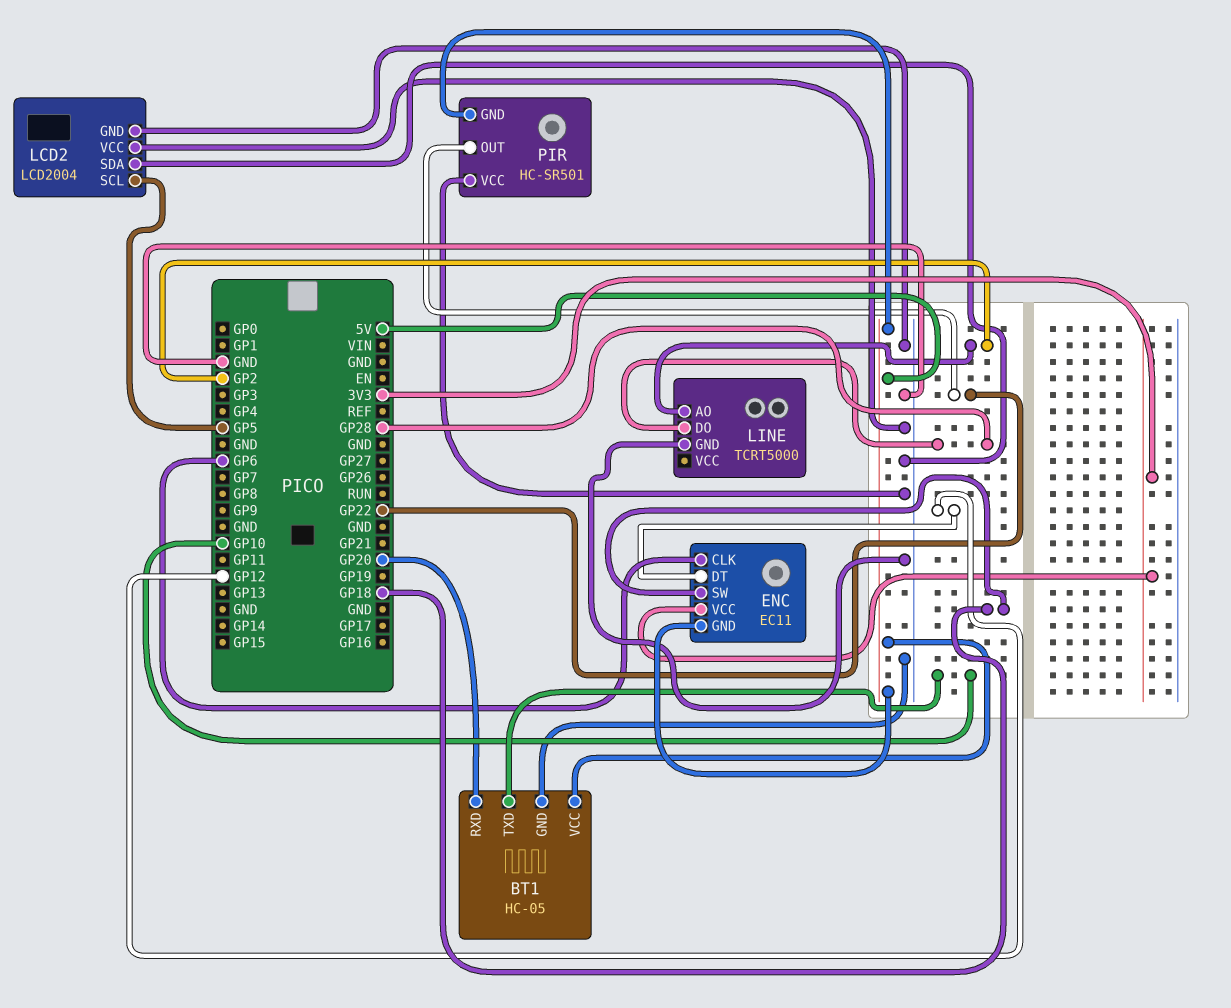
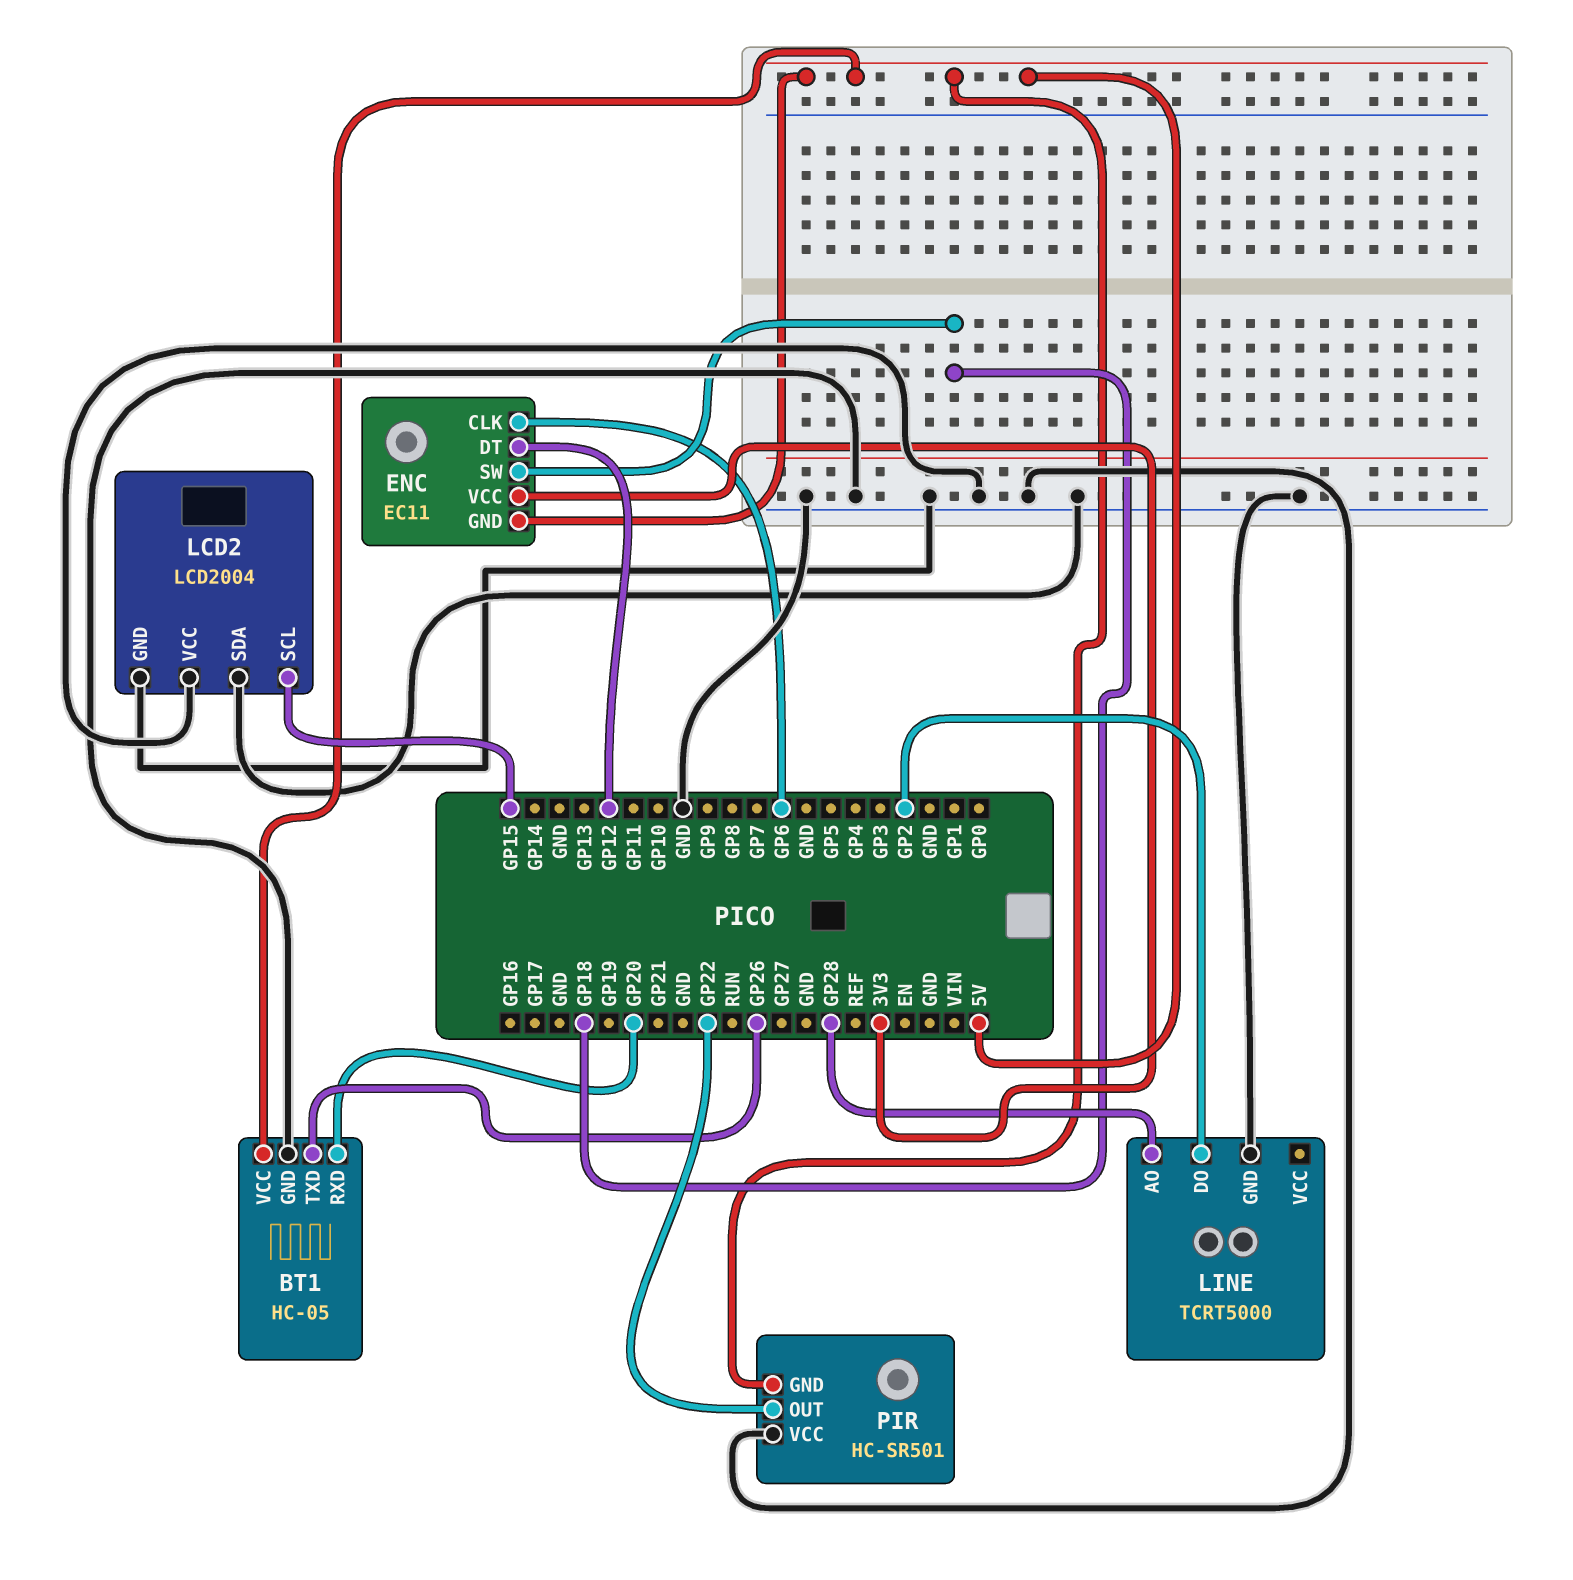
BT1 pin TXD: GP10 -> GP26
LCD2 pin SCL: GP5 -> GP15
LINE pin AO: GP2 -> GP28
LINE pin DO: GP28 -> GP2

